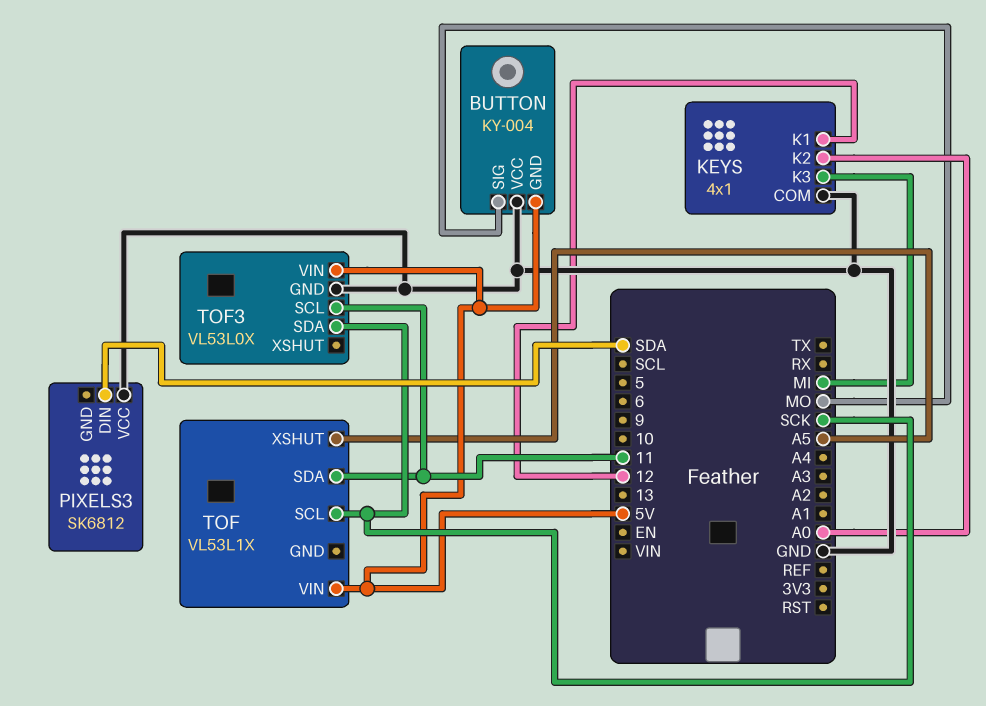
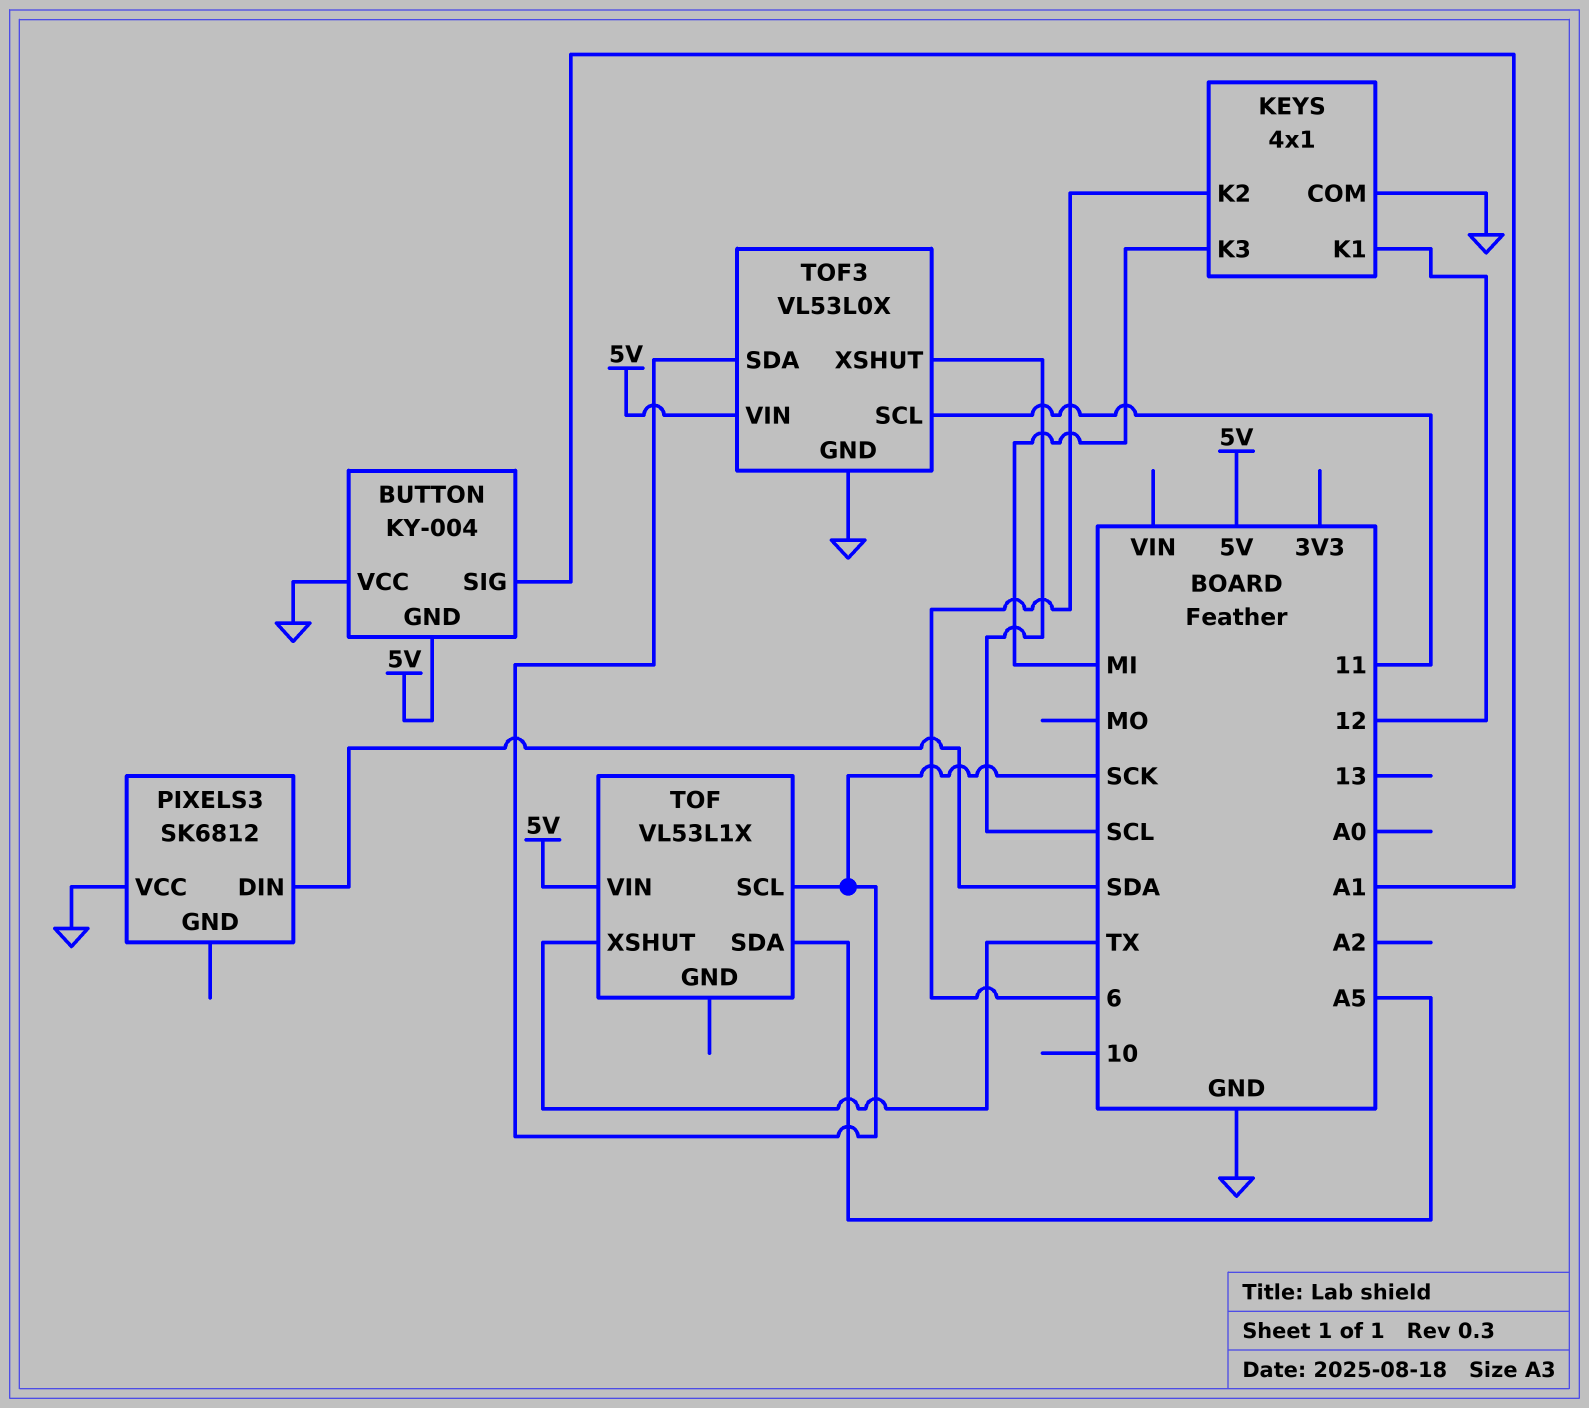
BUTTON pin SIG: MO -> A1
KEYS pin K2: A0 -> 6
TOF pin SDA: 11 -> A5
TOF pin XSHUT: A5 -> TX
TOF3 pin XSHUT: none -> SCL

